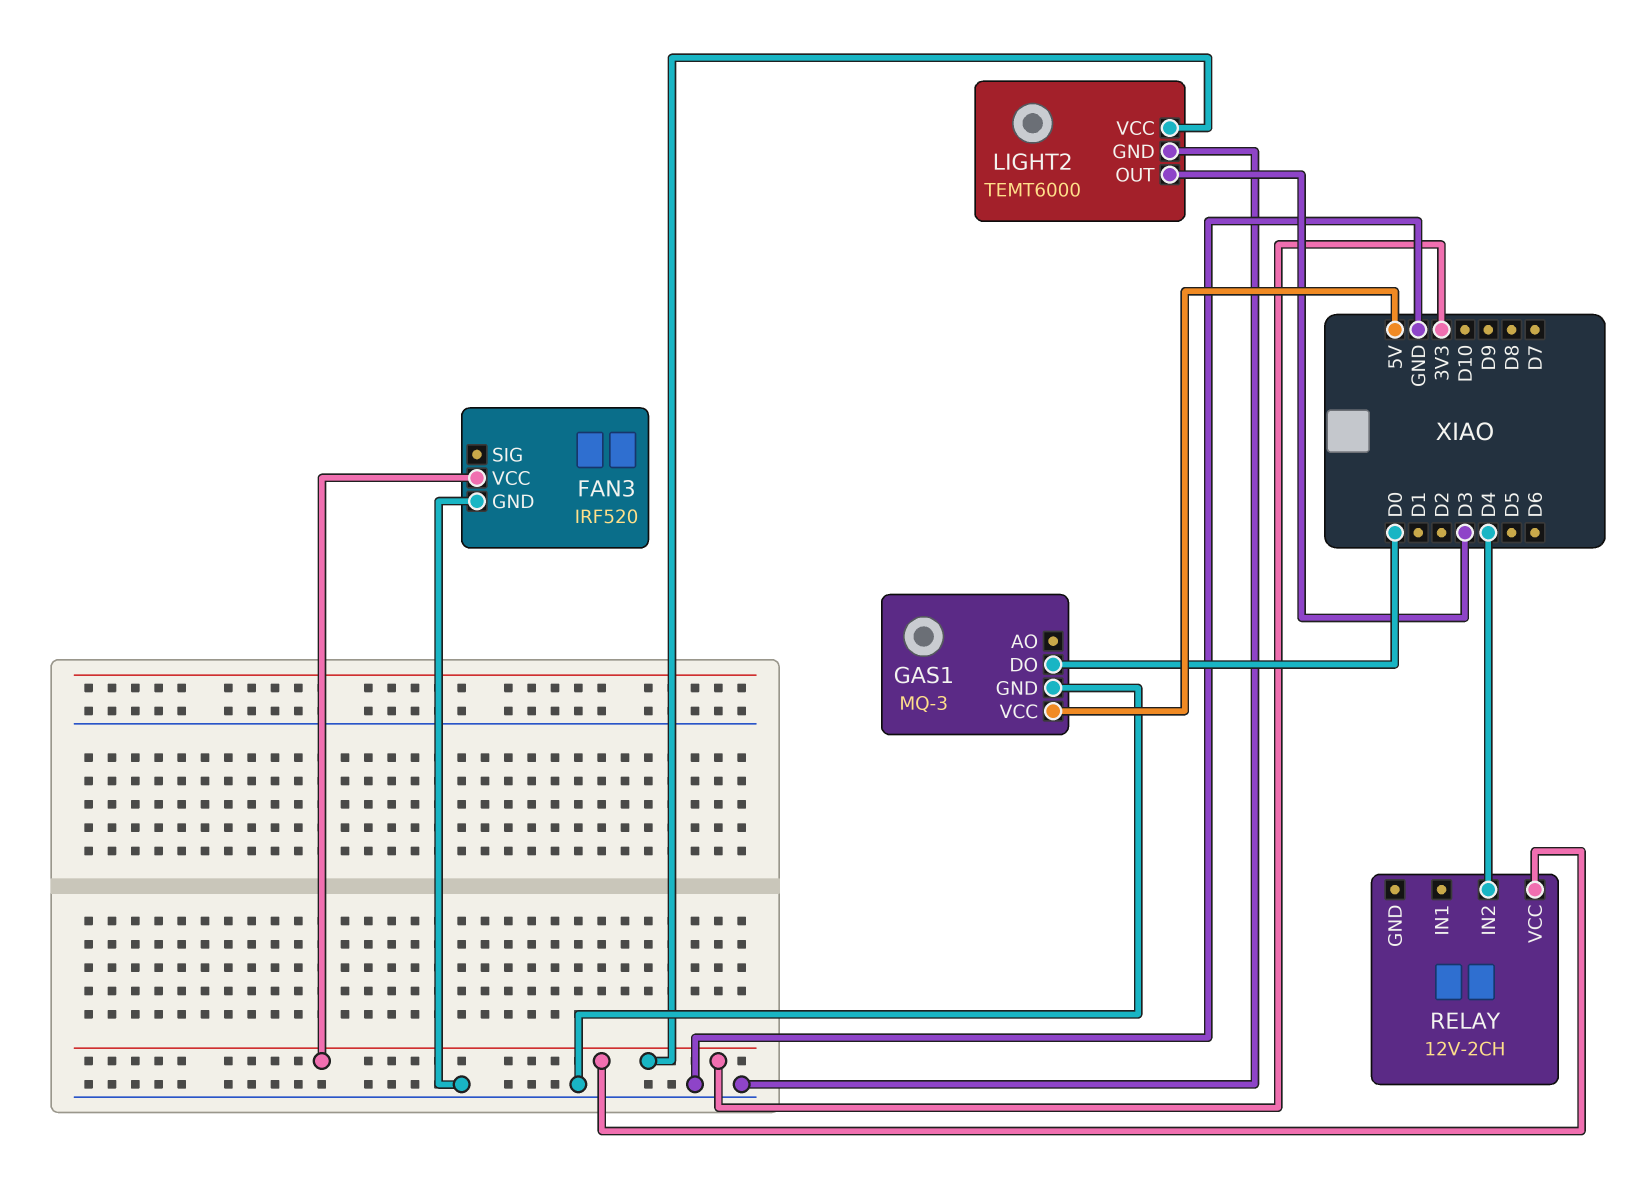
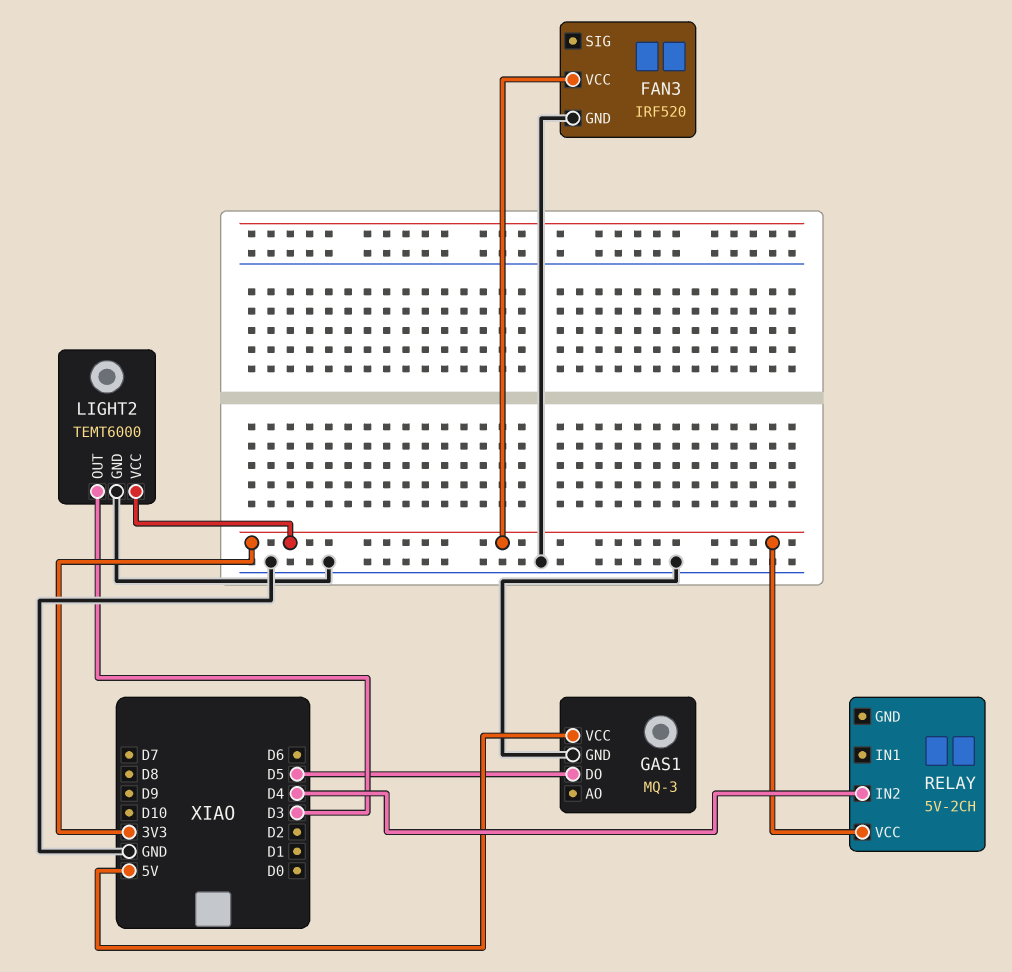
GAS1 pin DO: D0 -> D5
RELAY: 12V-2CH -> 5V-2CH

